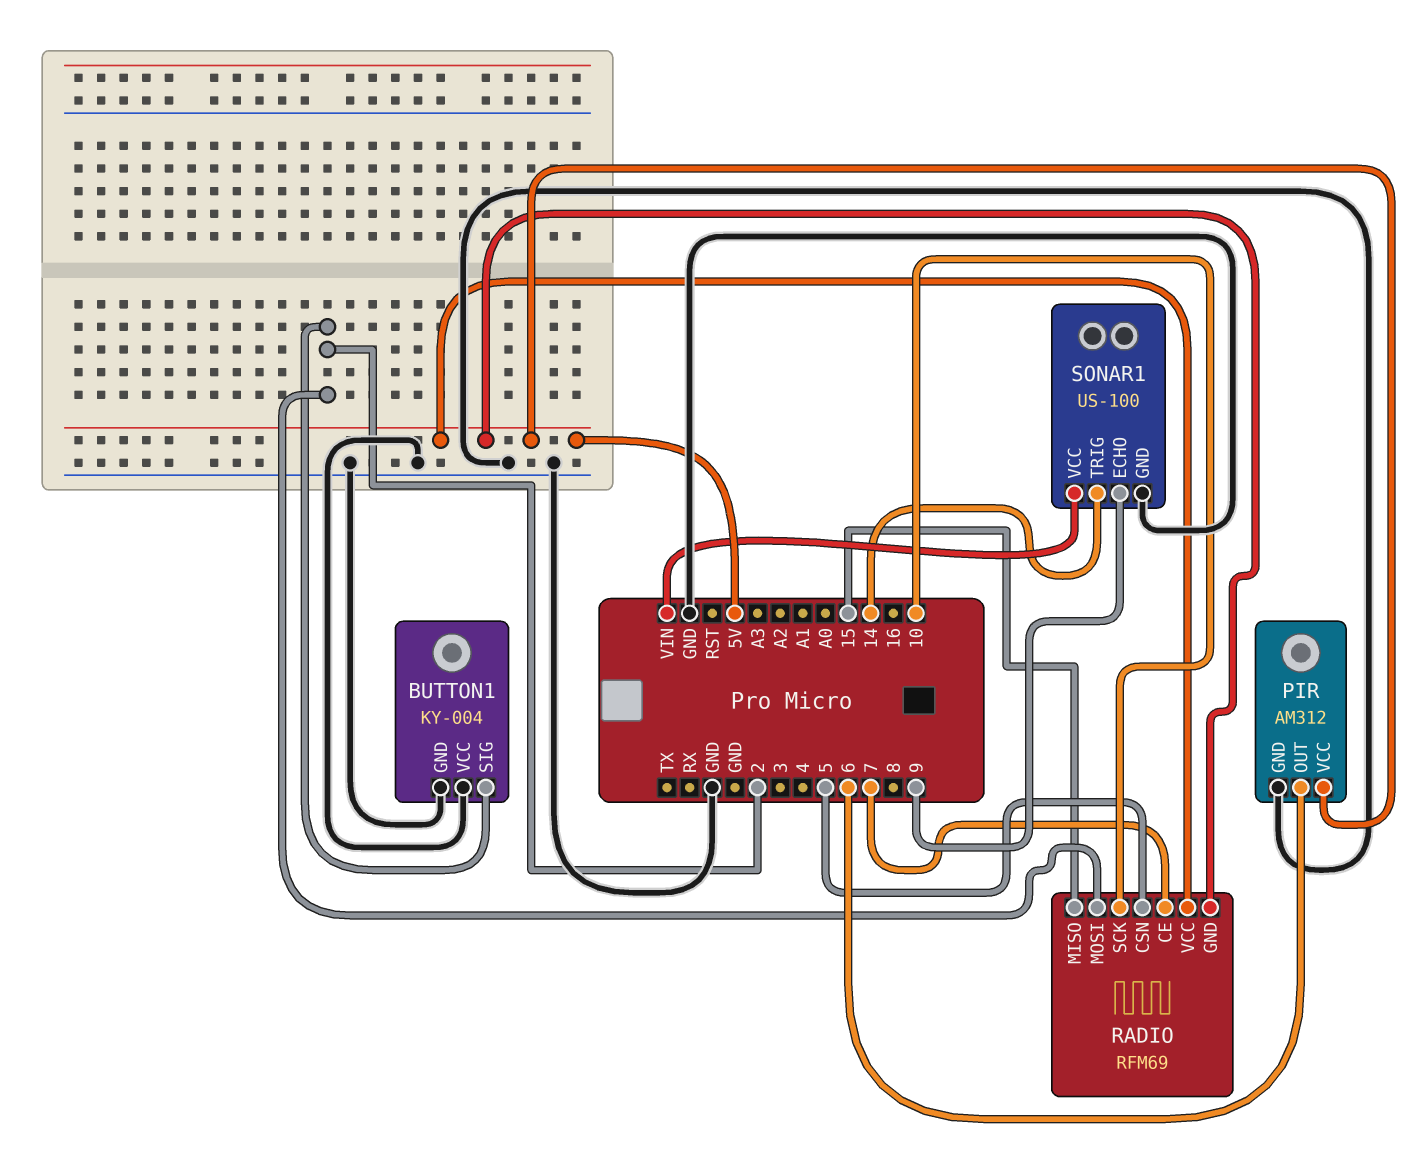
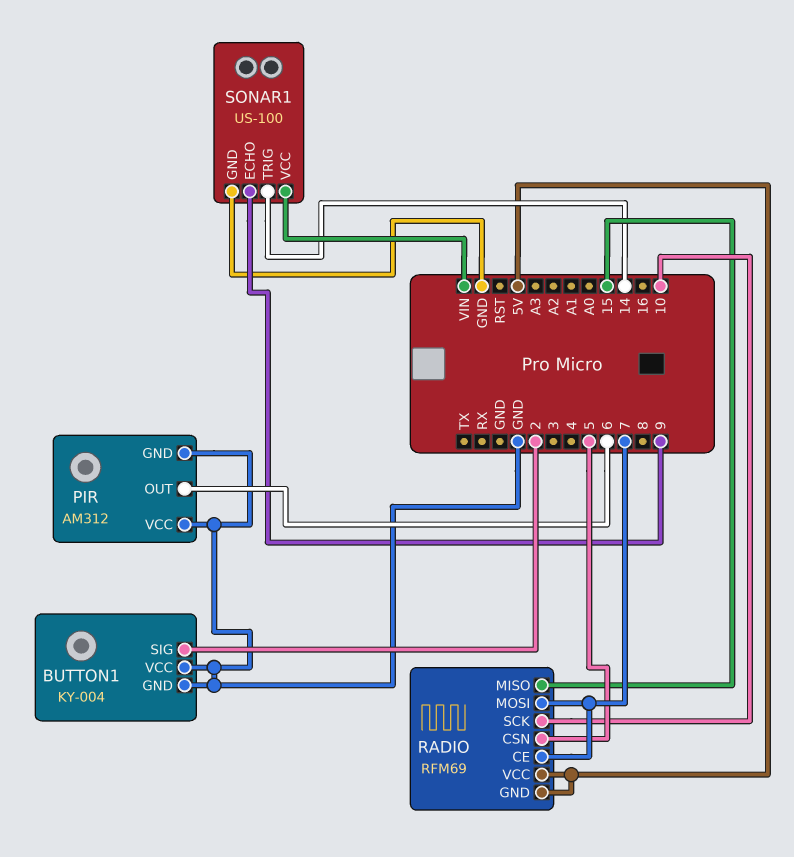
PIR pin VCC: 5V -> GND
RADIO pin MOSI: 2 -> 7

